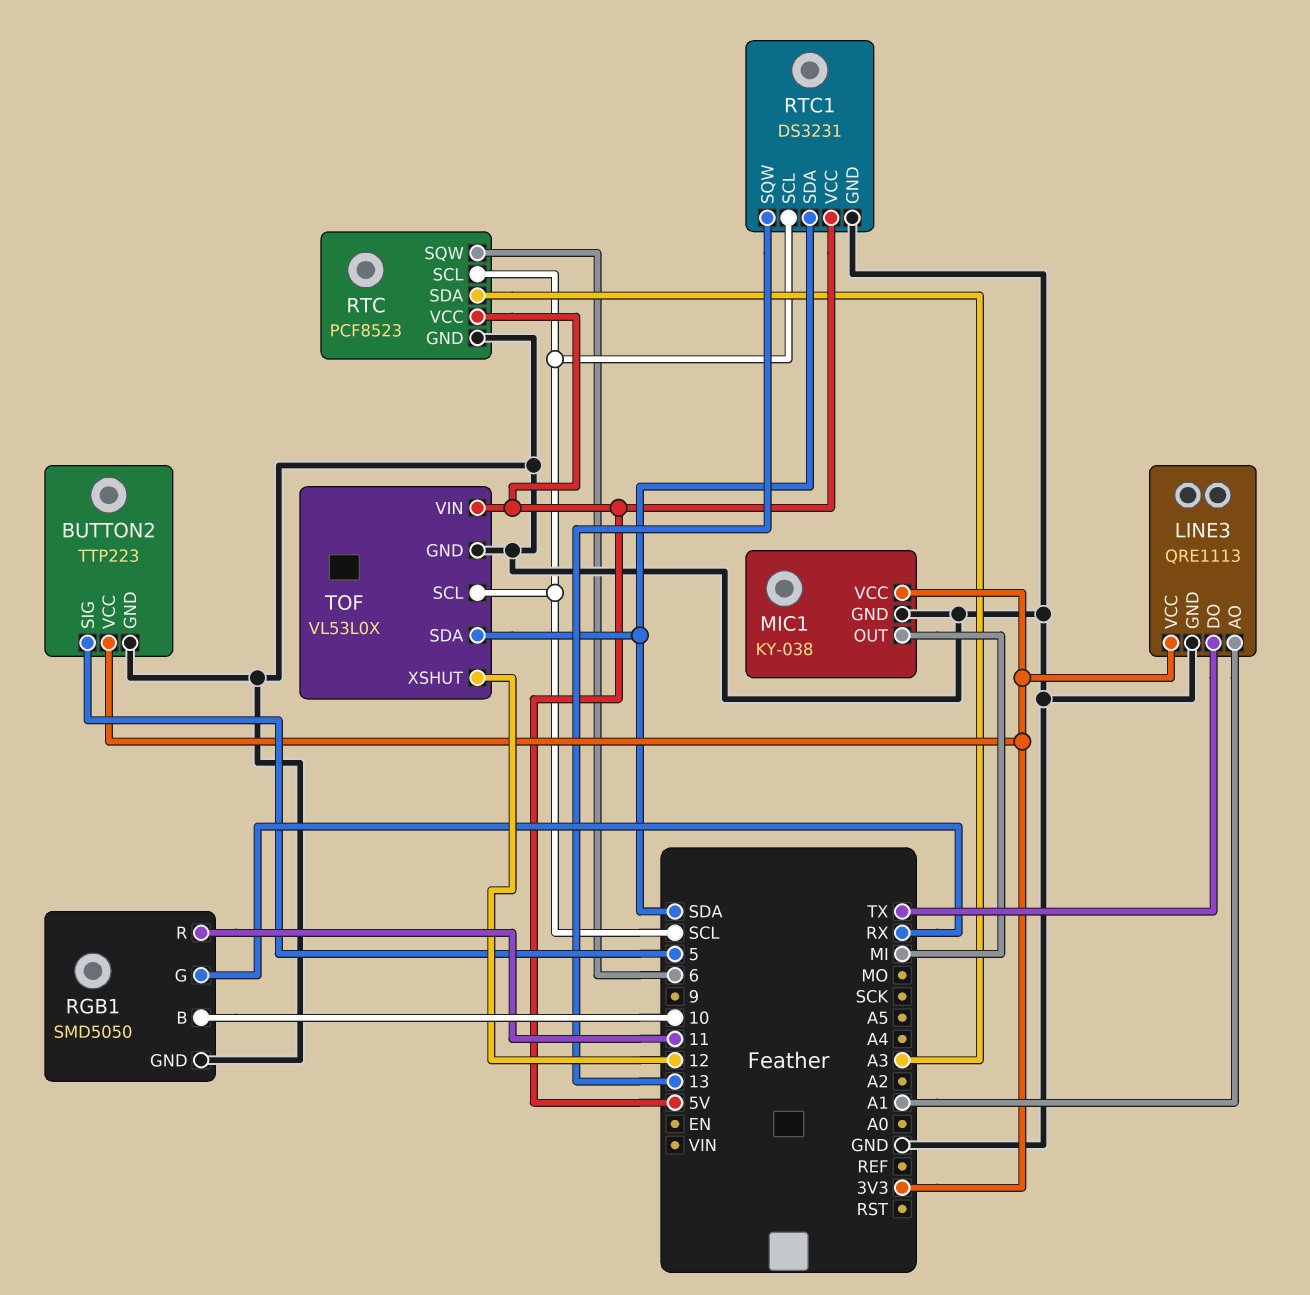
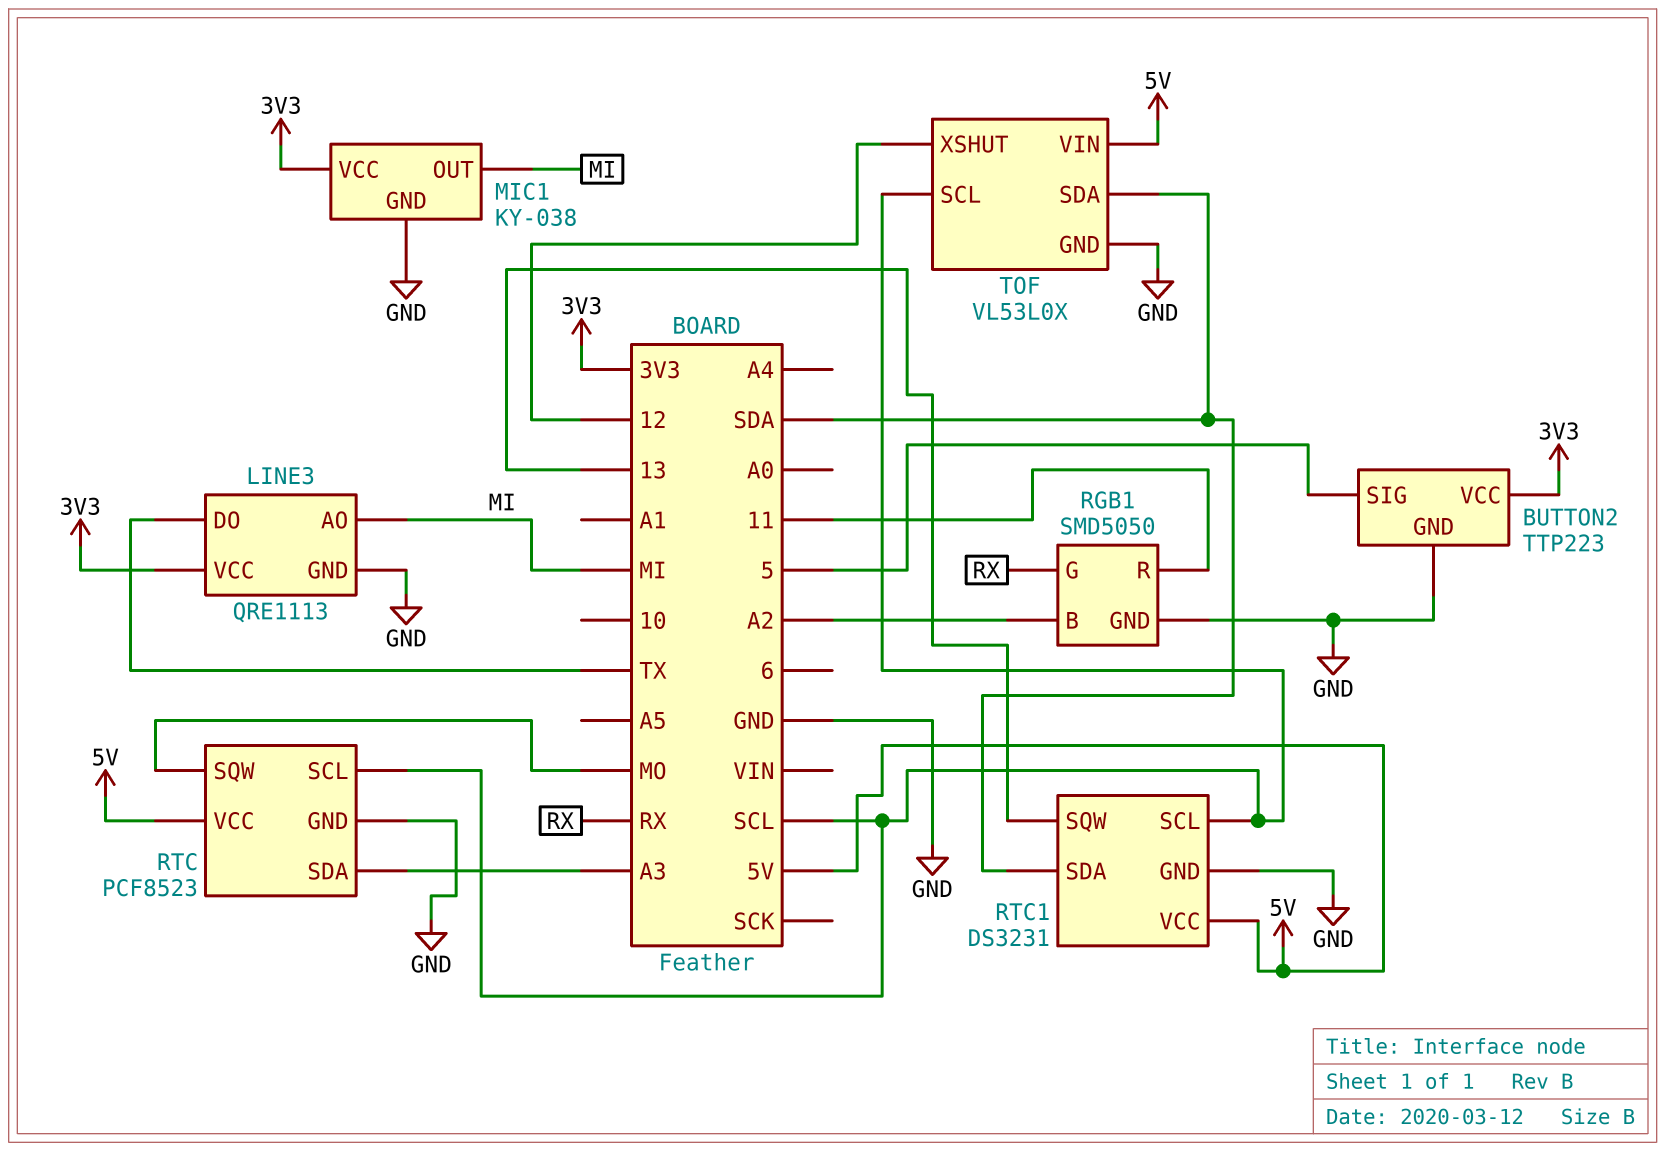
LINE3 pin AO: A1 -> MI
RGB1 pin B: 10 -> A2
RTC pin SQW: 6 -> MO

